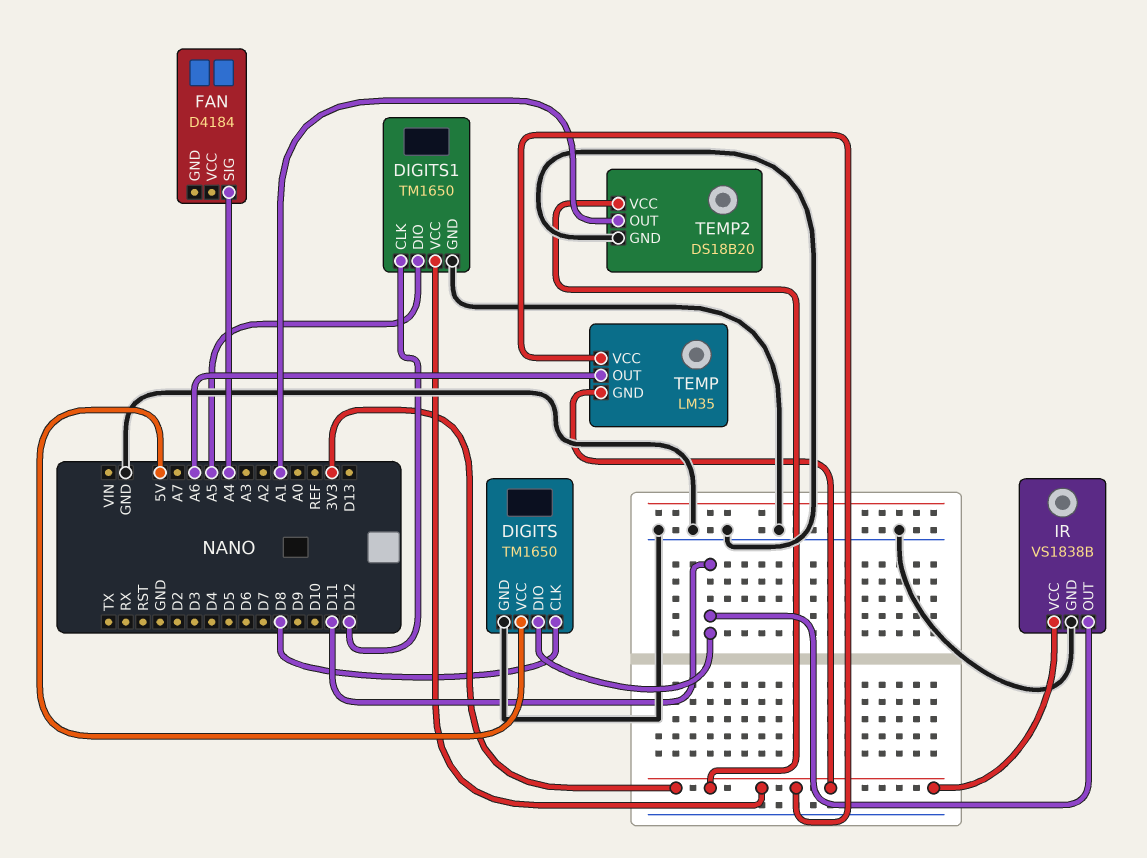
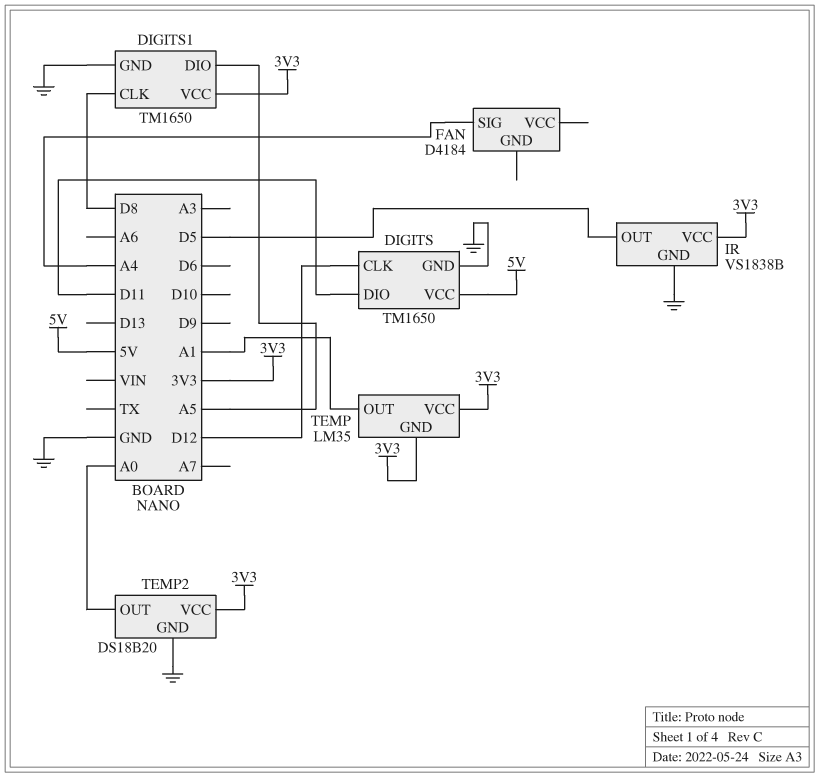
DIGITS pin CLK: D8 -> D12
DIGITS1 pin CLK: D12 -> D8
IR pin OUT: D11 -> D5
TEMP pin OUT: A6 -> A1
TEMP2 pin OUT: A1 -> A0

